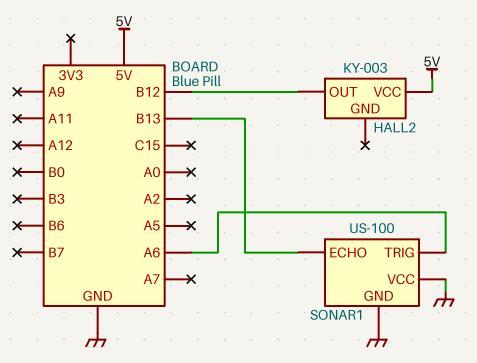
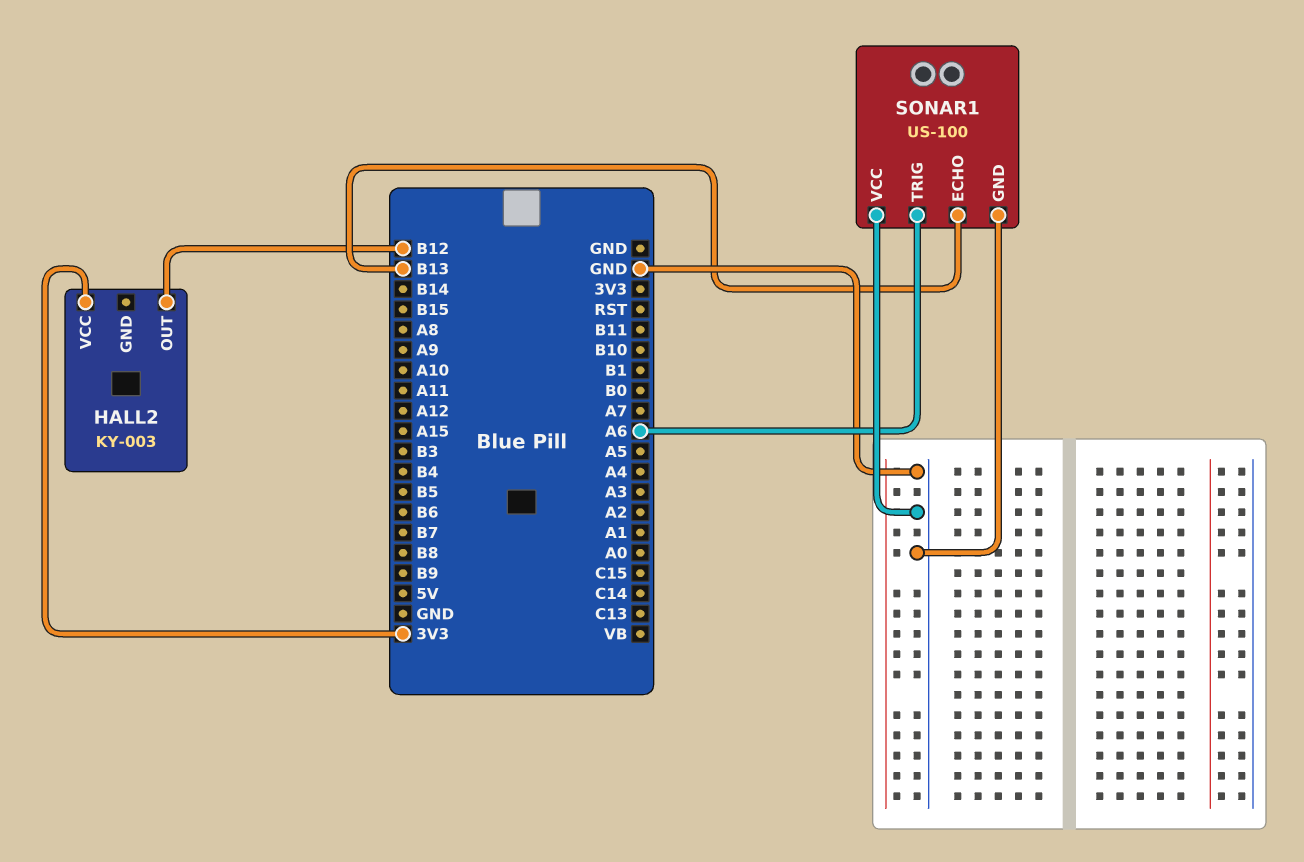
HALL2 pin VCC: 5V -> 3V3

